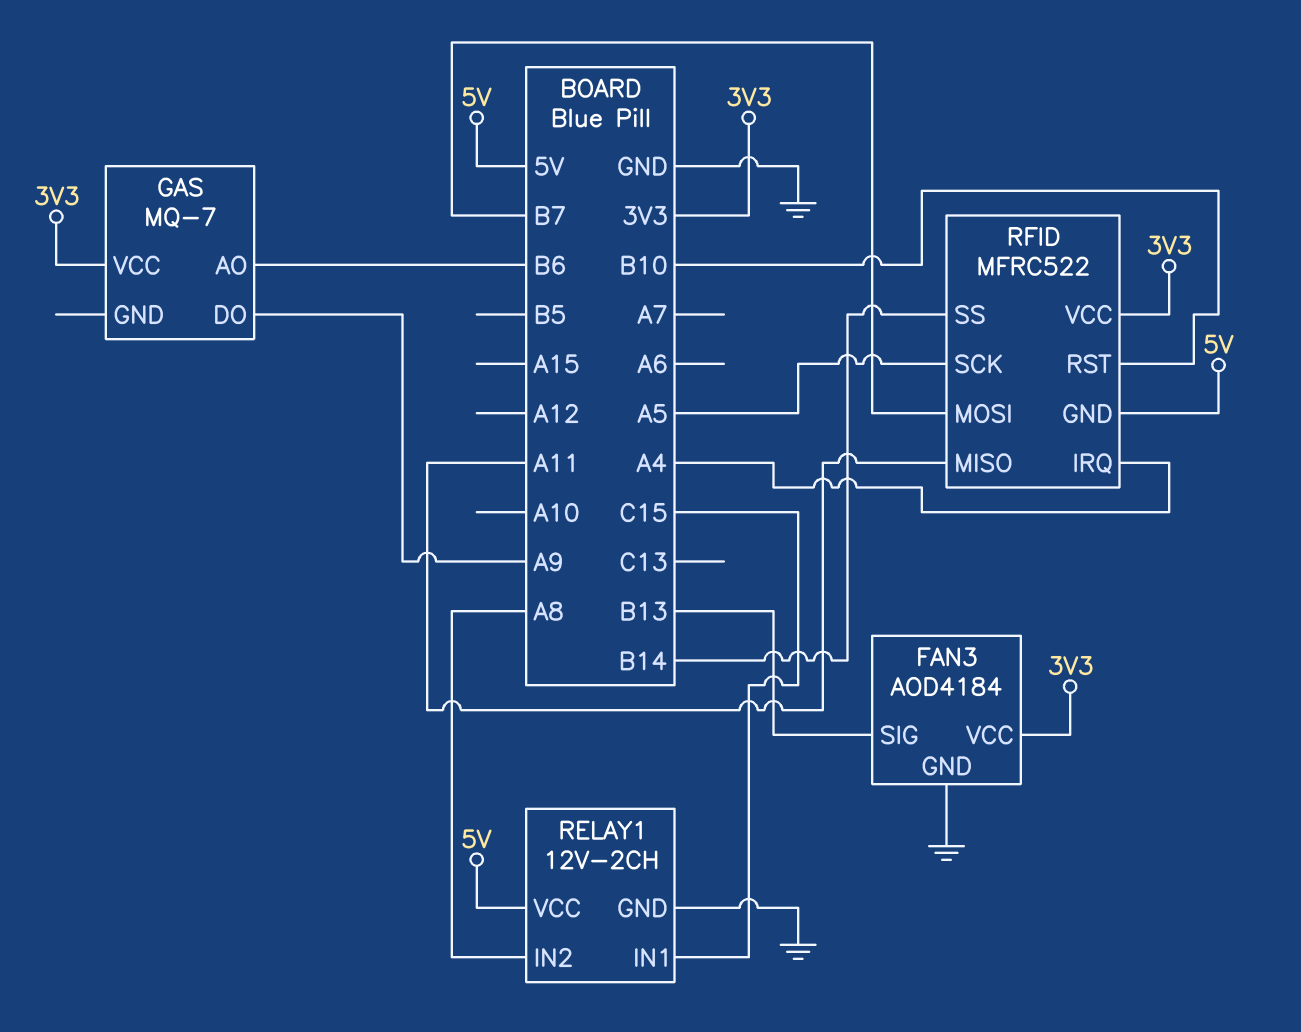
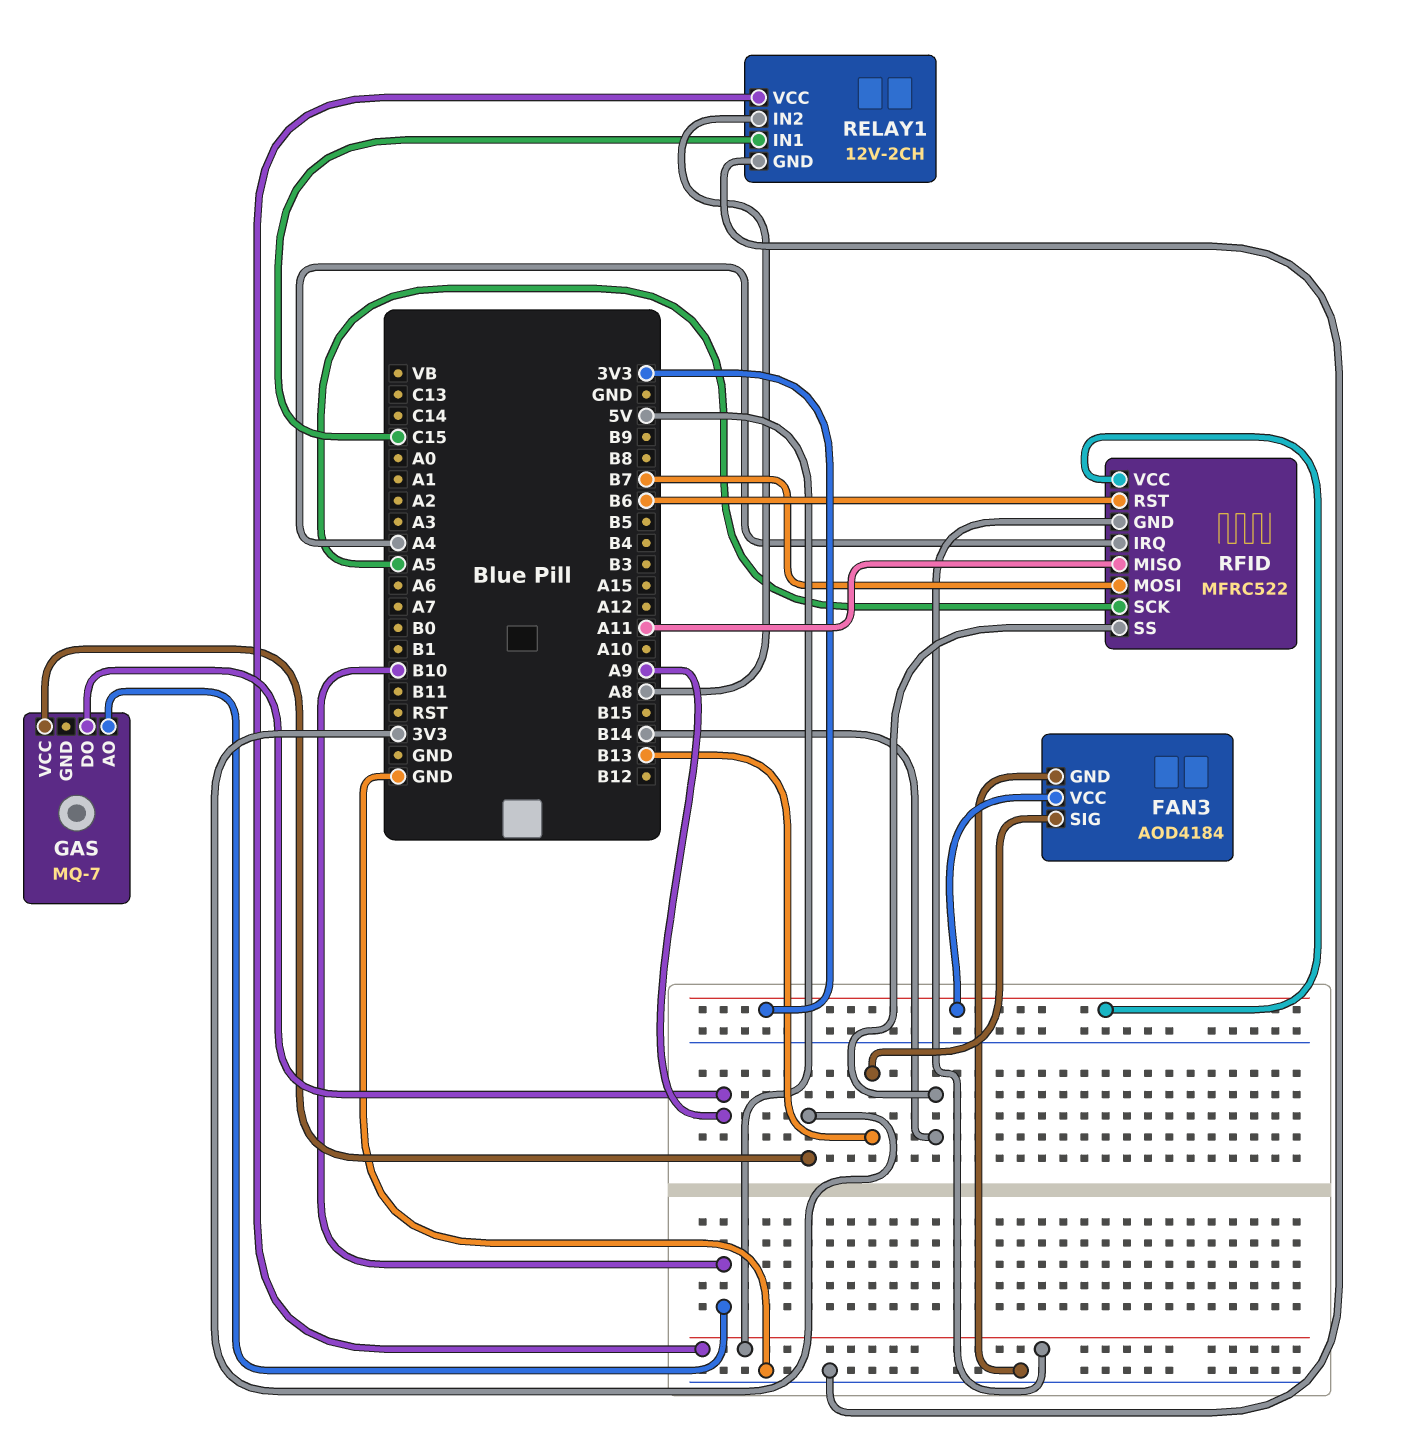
GAS pin AO: B6 -> B10
RFID pin RST: B10 -> B6

